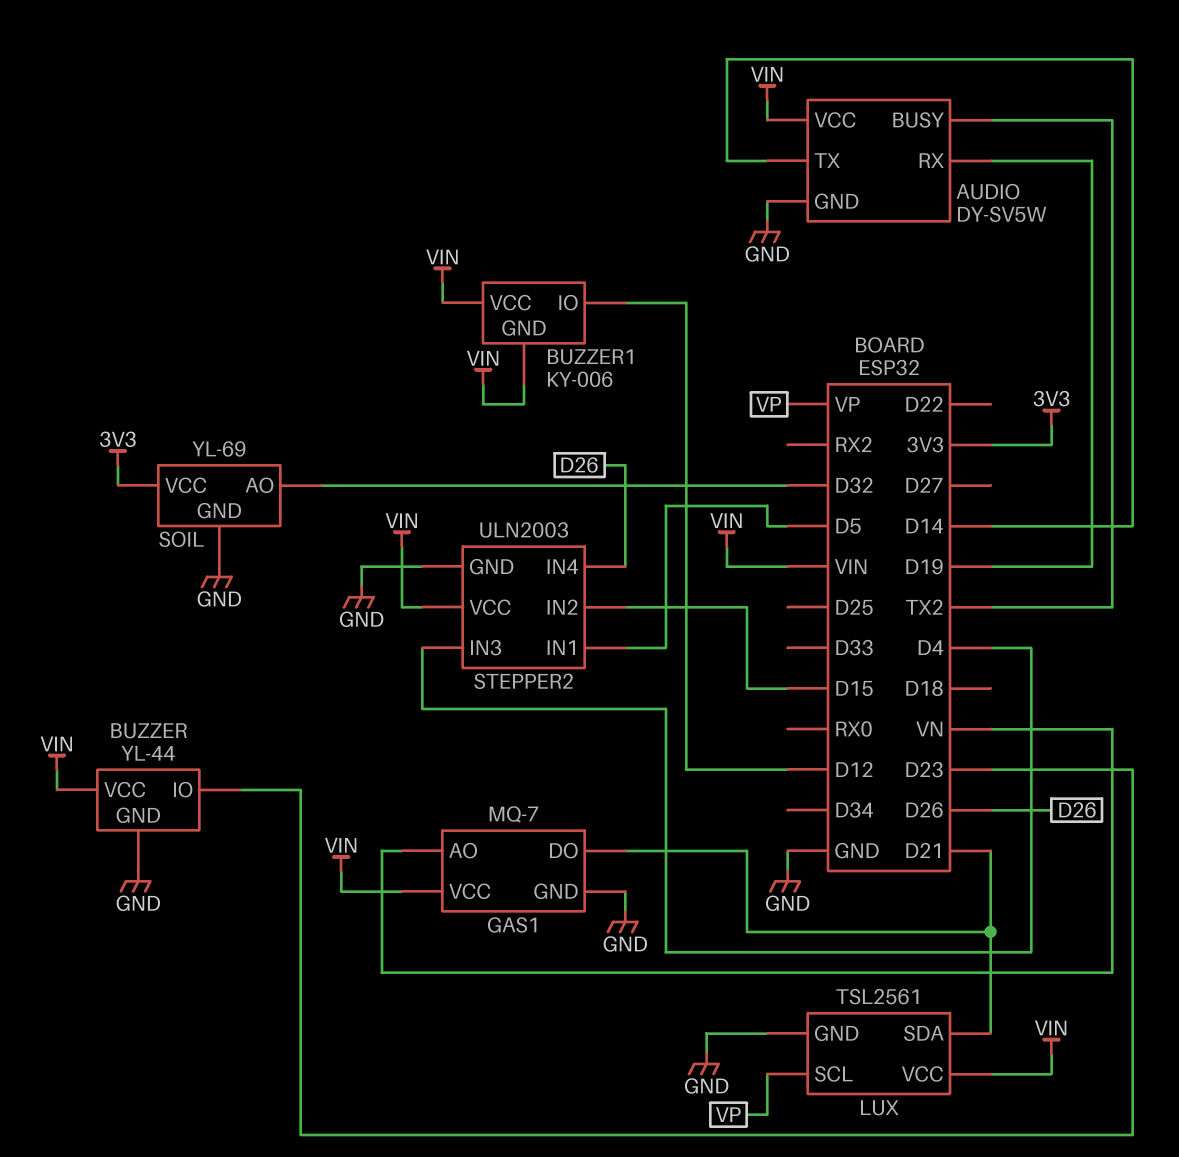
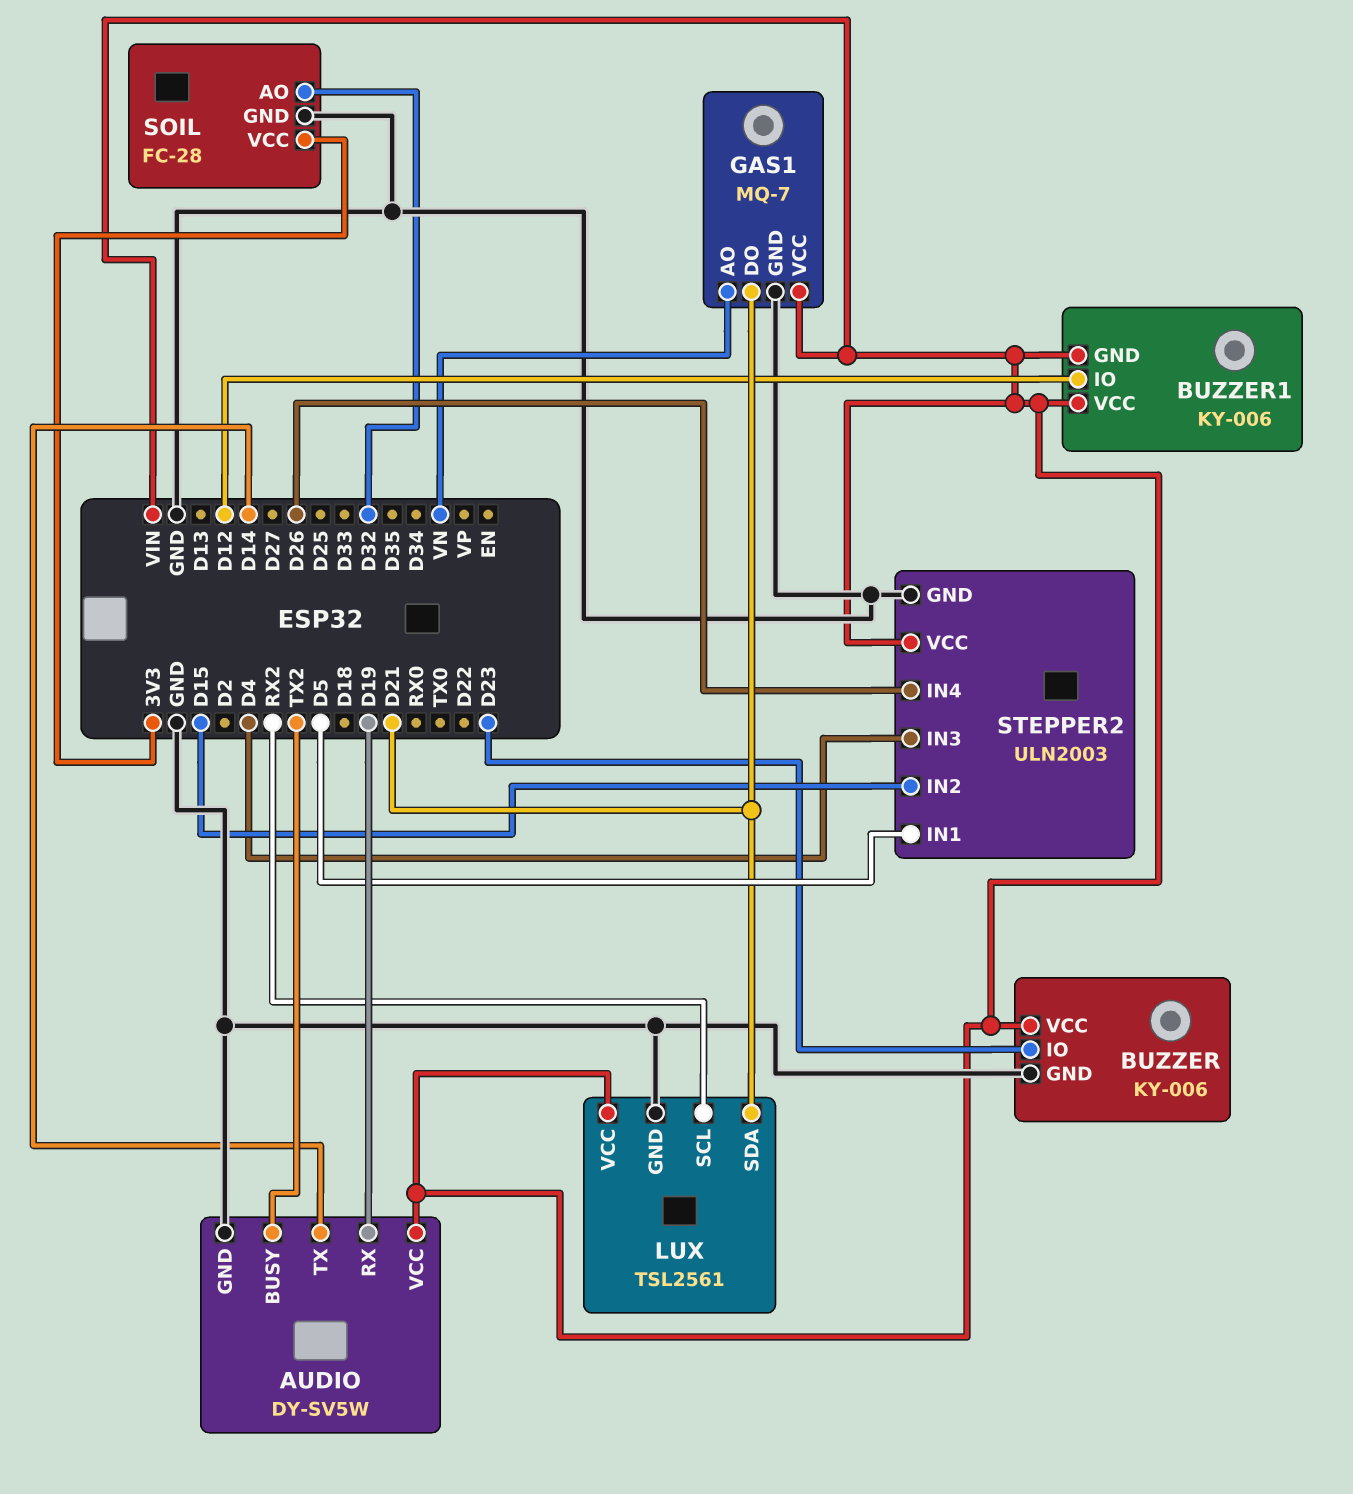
BUZZER: YL-44 -> KY-006
LUX pin SCL: VP -> RX2
SOIL: YL-69 -> FC-28

